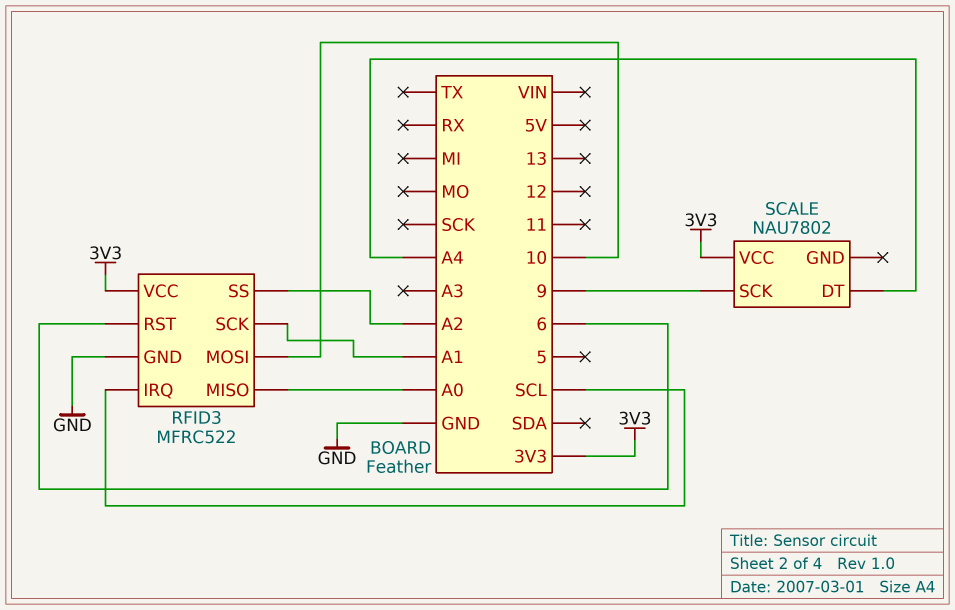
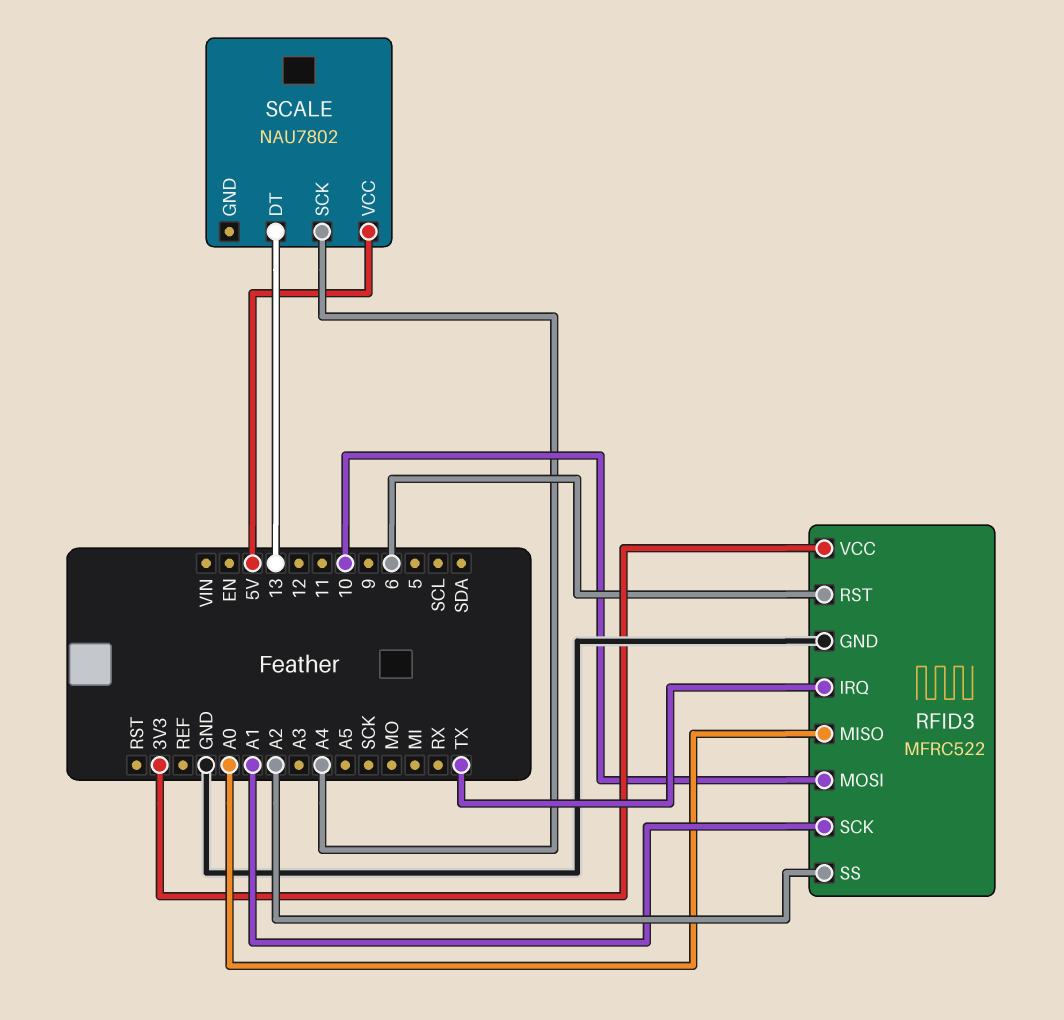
RFID3 pin IRQ: SCL -> TX
SCALE pin DT: A4 -> 13
SCALE pin SCK: 9 -> A4
SCALE pin VCC: 3V3 -> 5V

